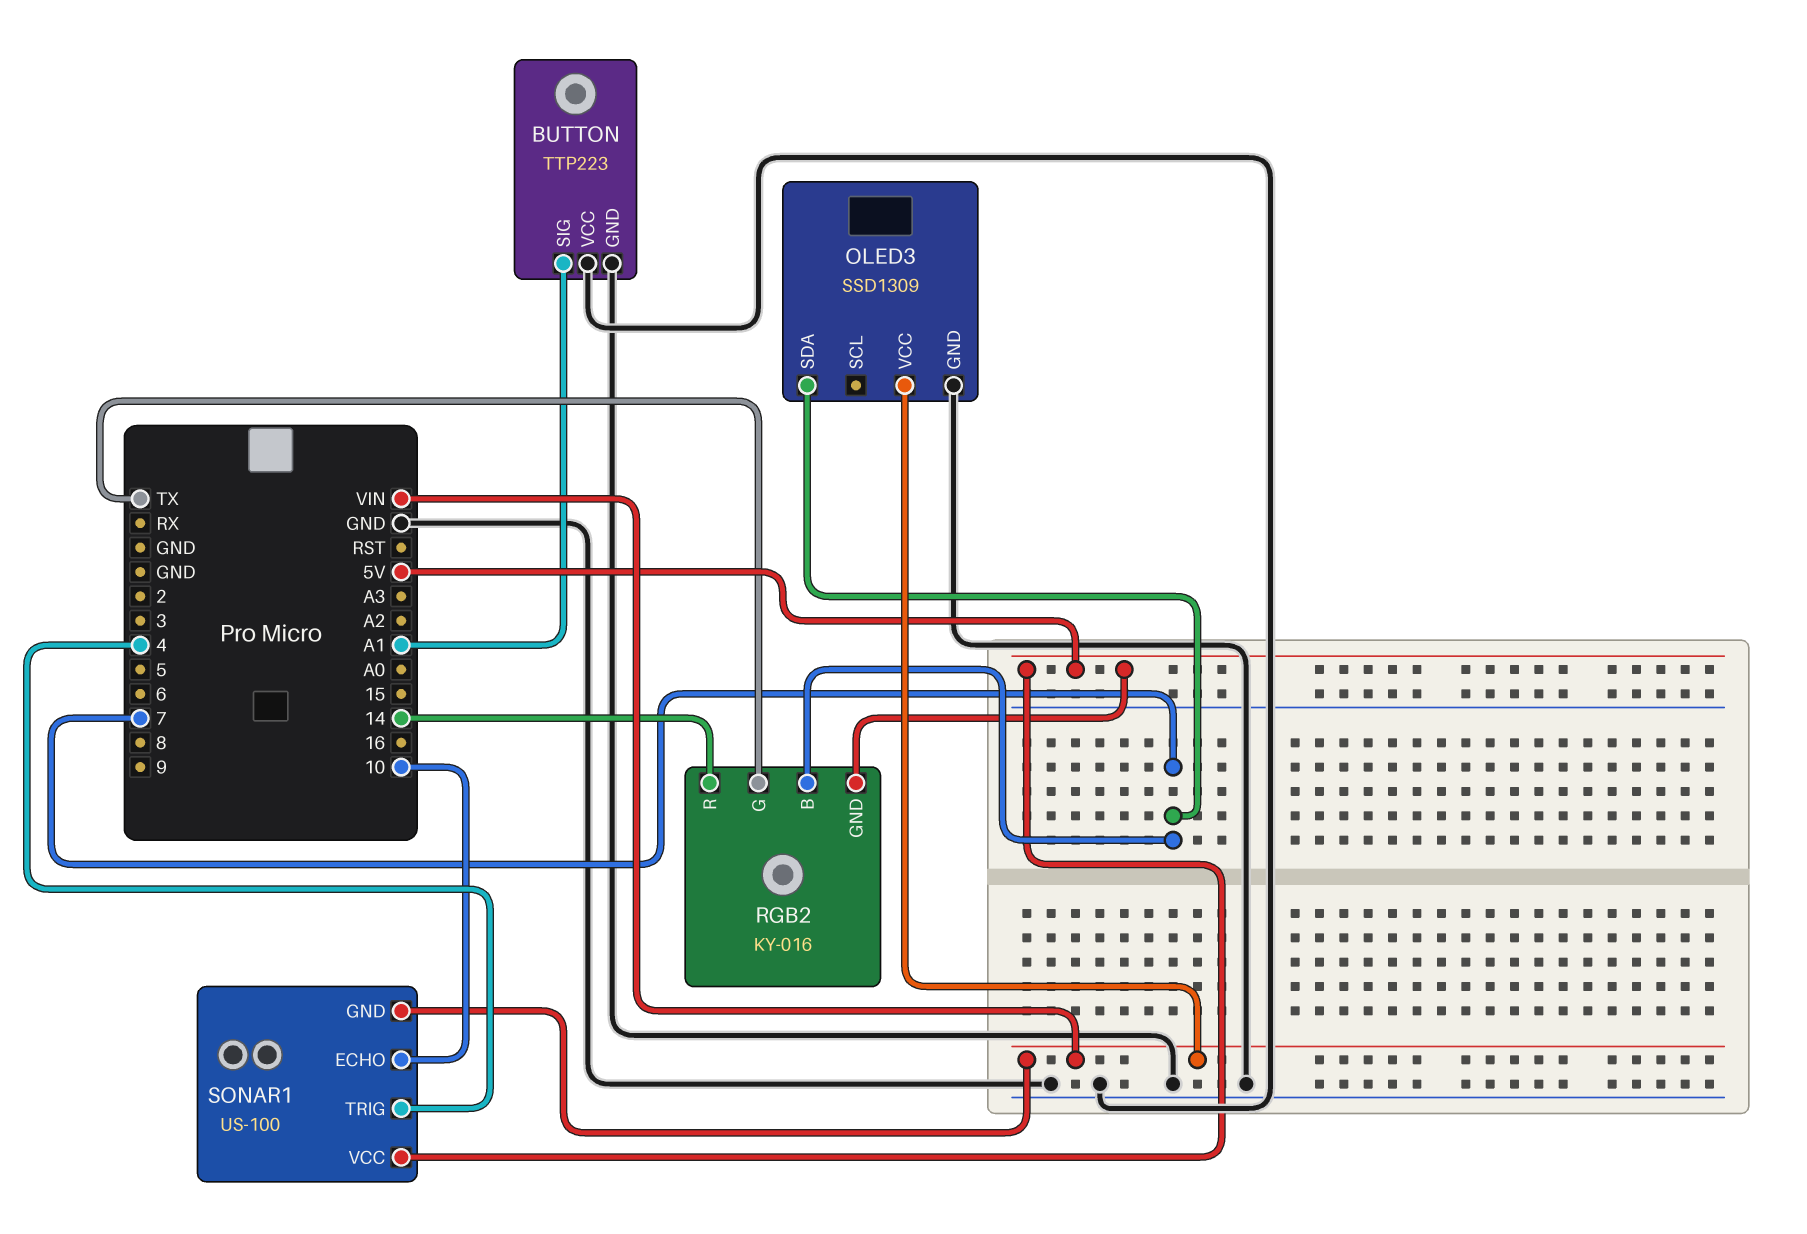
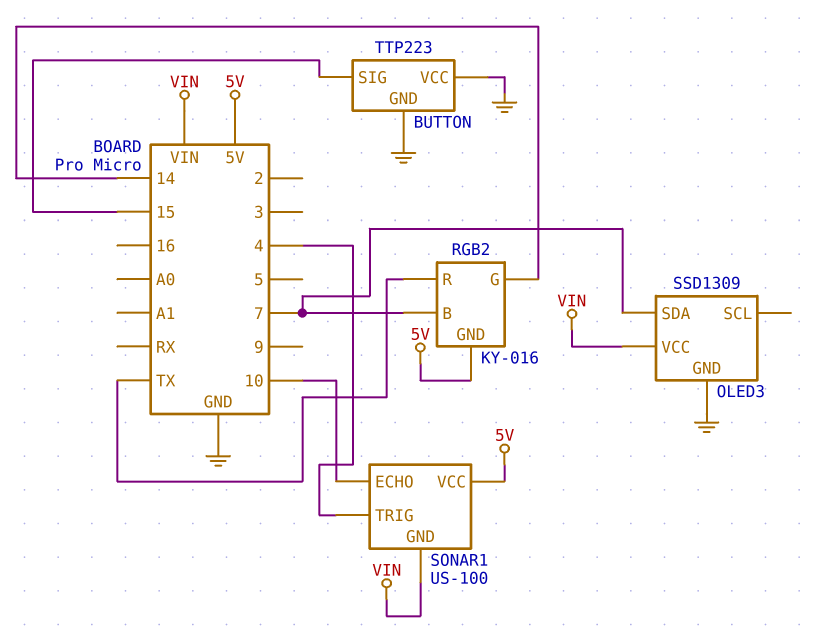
BUTTON pin SIG: A1 -> 15
RGB2 pin G: TX -> 14
RGB2 pin R: 14 -> TX

